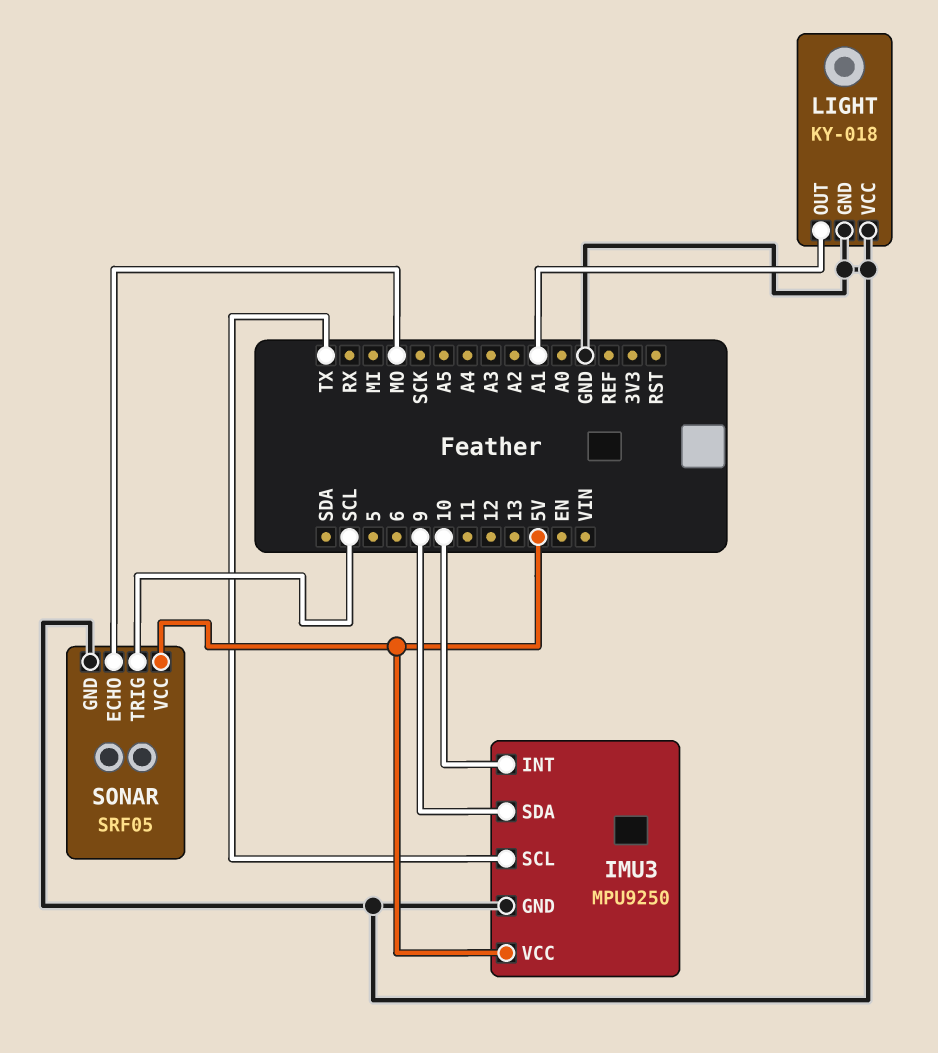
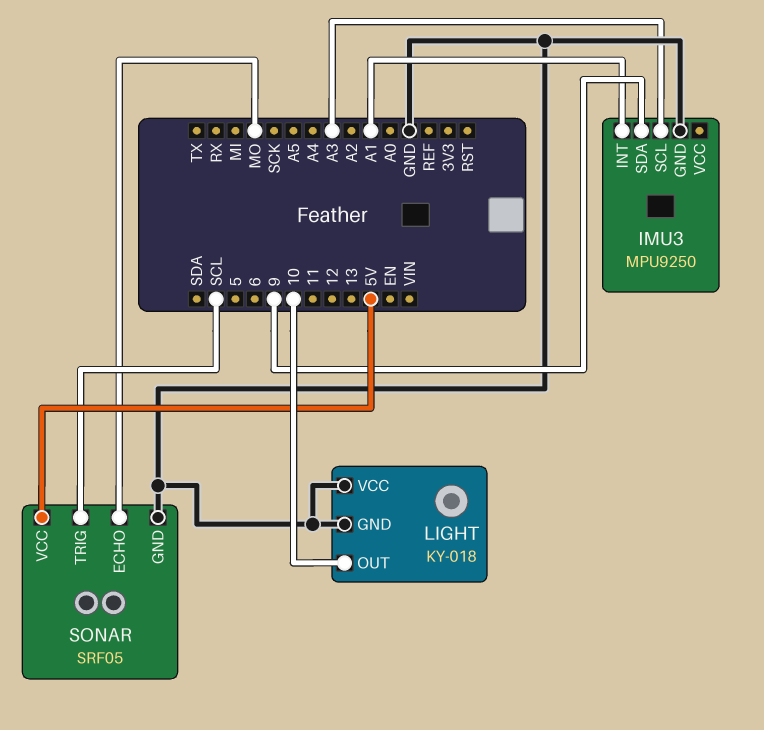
IMU3 pin INT: 10 -> A1
IMU3 pin SCL: TX -> A3
IMU3 pin VCC: 5V -> none
LIGHT pin OUT: A1 -> 10

